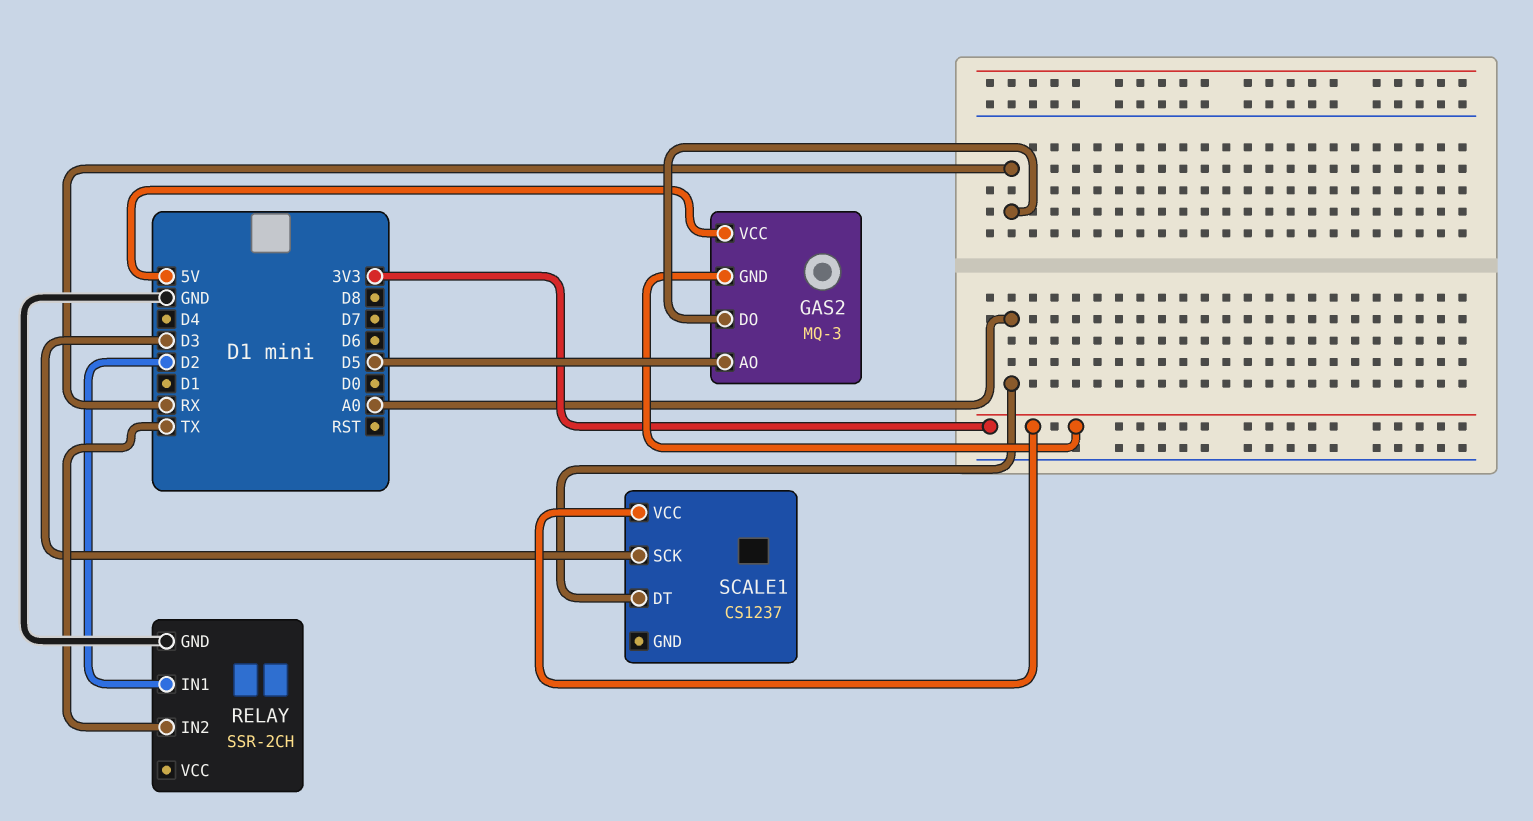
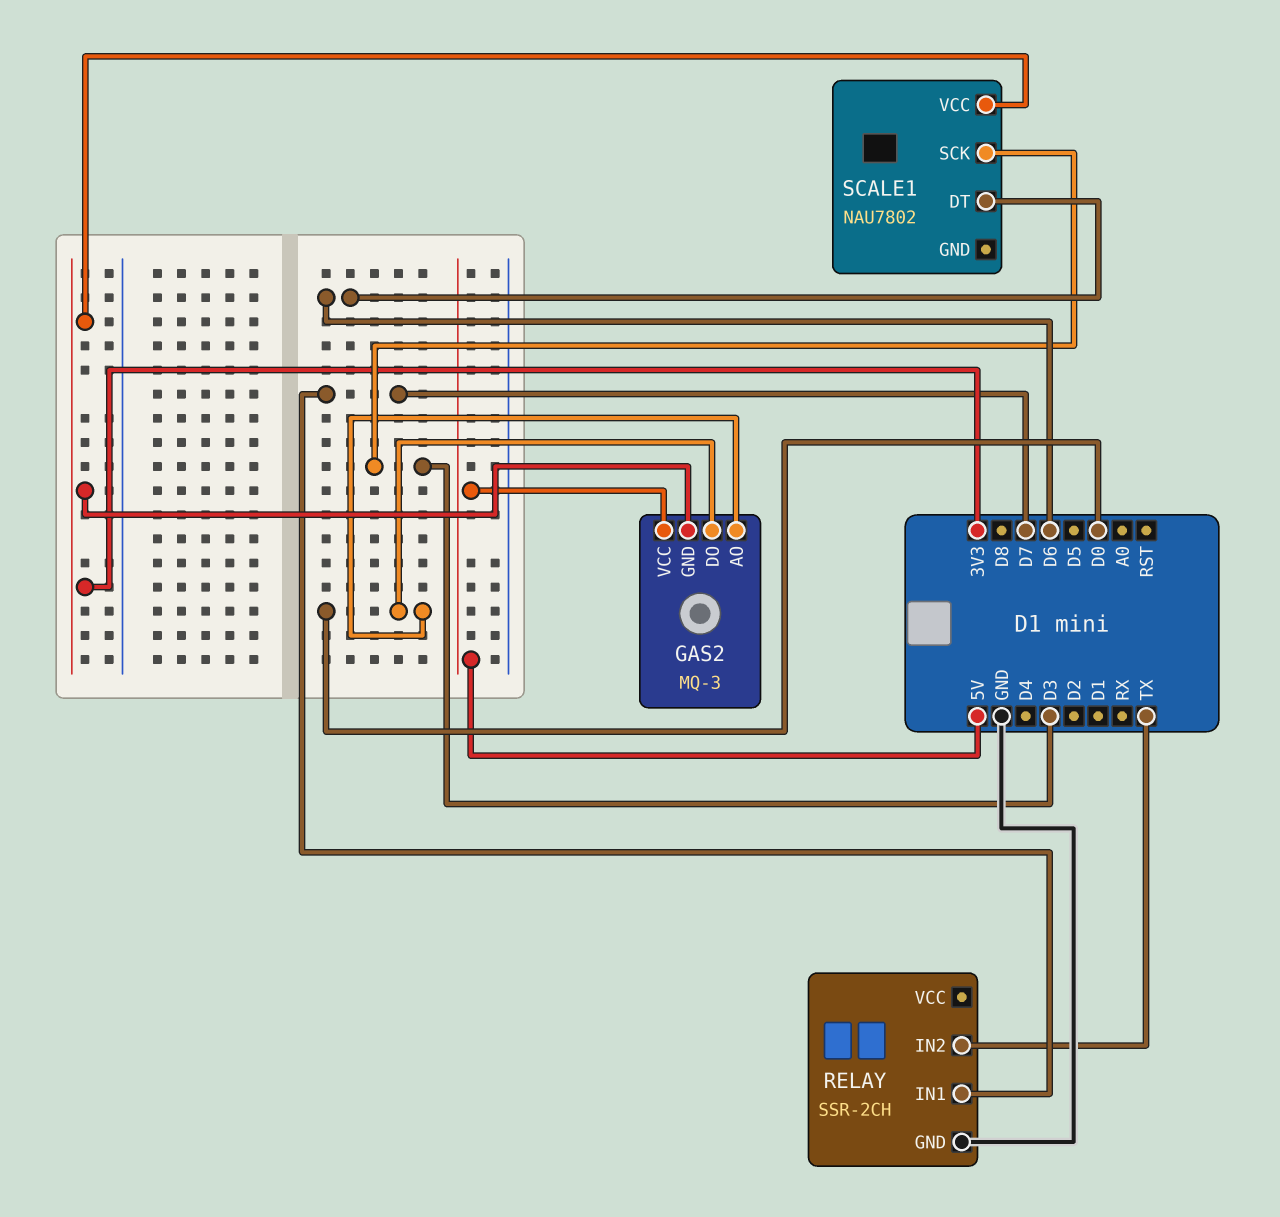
GAS2 pin AO: D5 -> D0
GAS2 pin DO: RX -> D0
RELAY pin IN1: D2 -> D7
SCALE1: CS1237 -> NAU7802
SCALE1 pin DT: A0 -> D6

